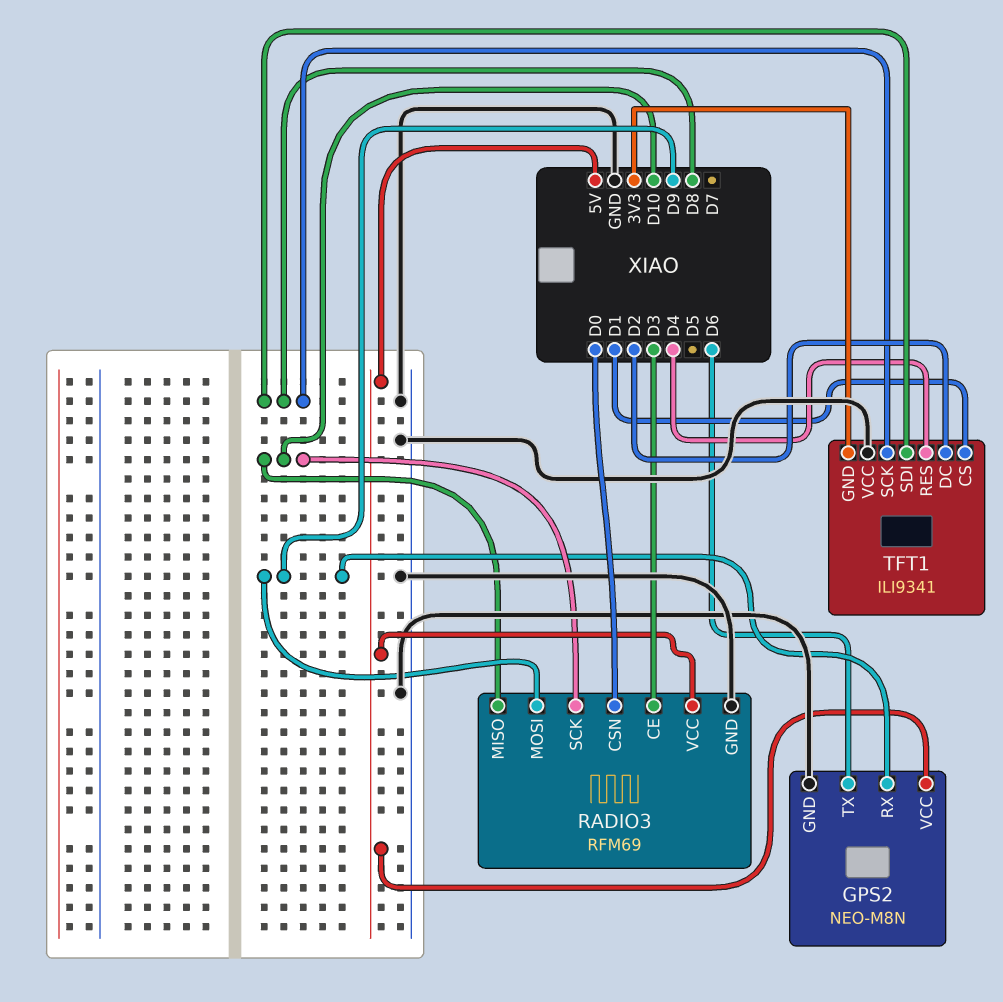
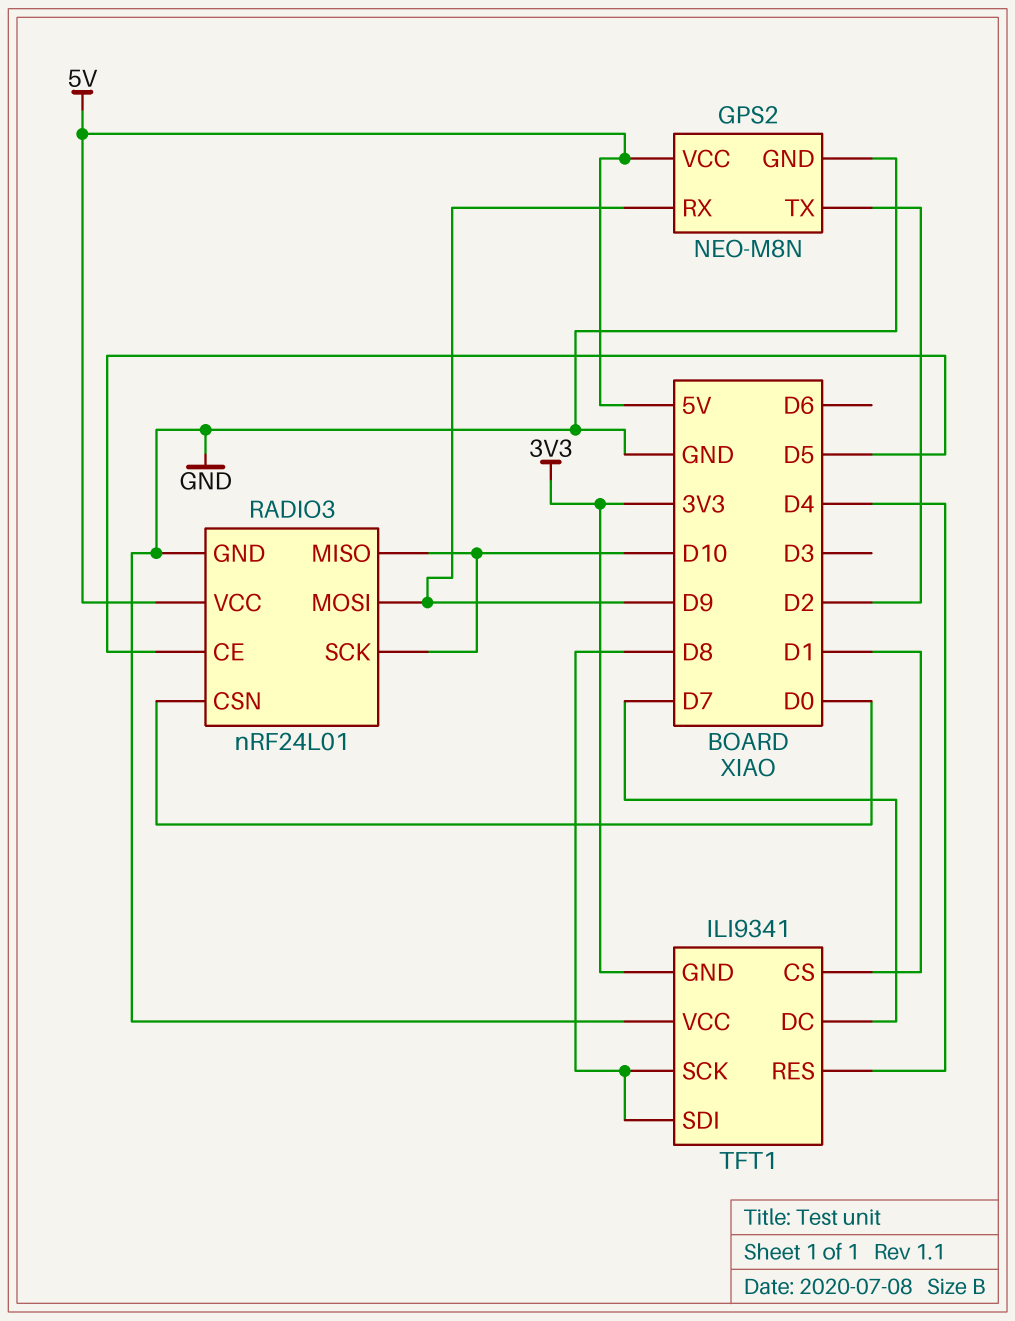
GPS2 pin TX: D6 -> D2
RADIO3: RFM69 -> nRF24L01
RADIO3 pin CE: D3 -> D5
TFT1 pin DC: D2 -> D7

